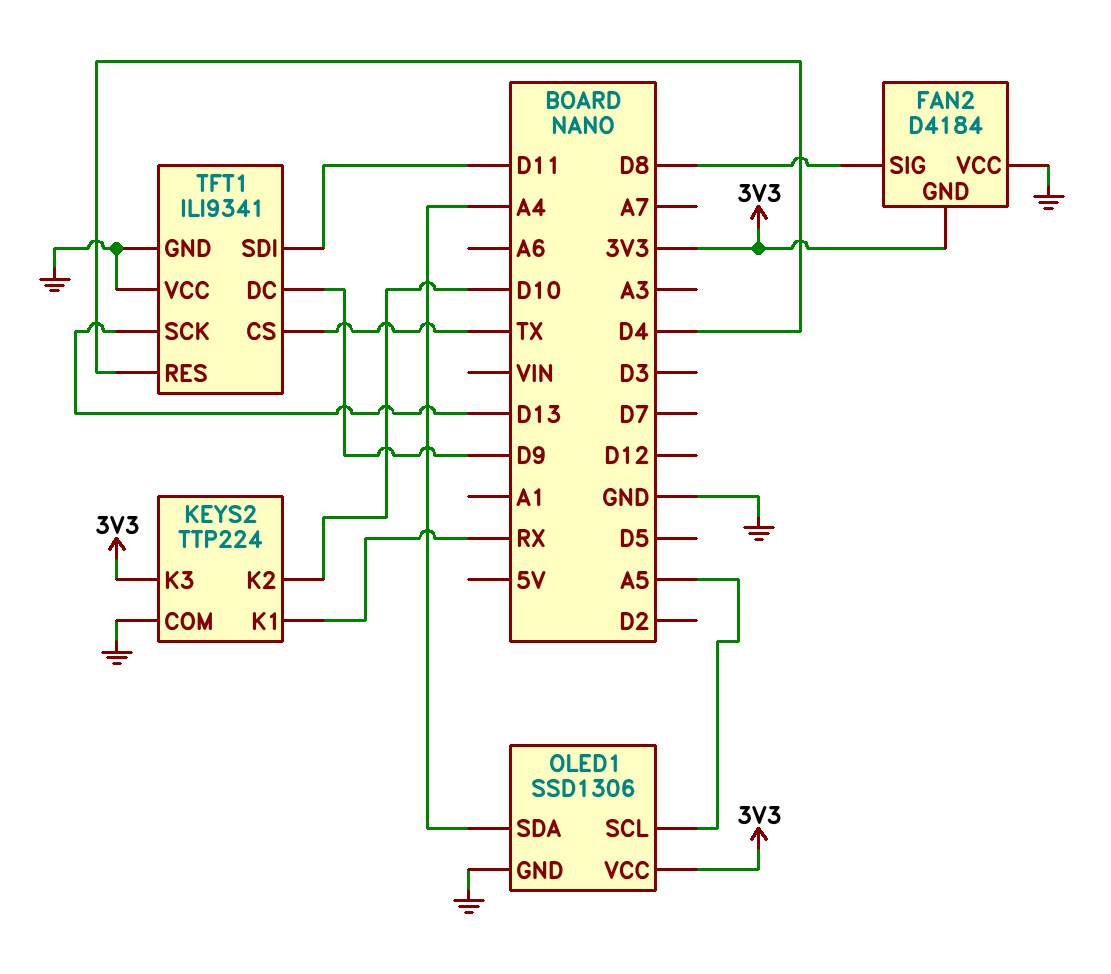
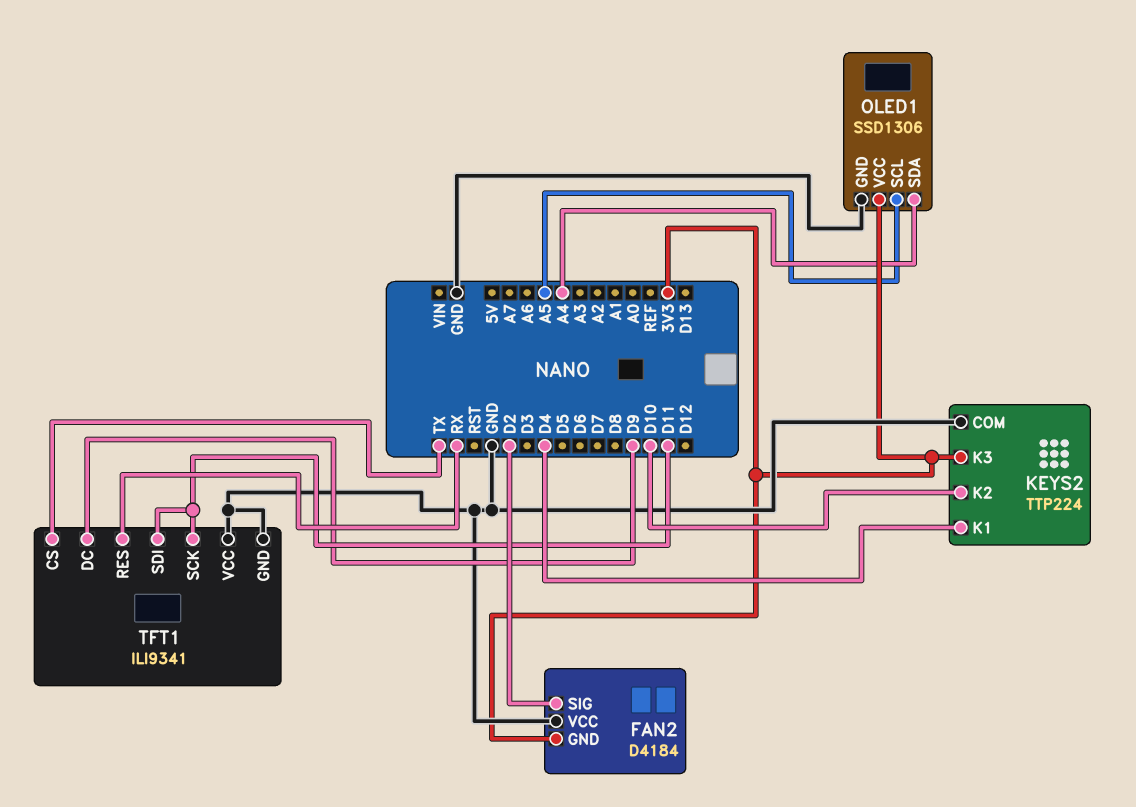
FAN2 pin SIG: D8 -> D2
KEYS2 pin K1: RX -> D4
TFT1 pin RES: D4 -> RX
TFT1 pin SCK: D13 -> D11

